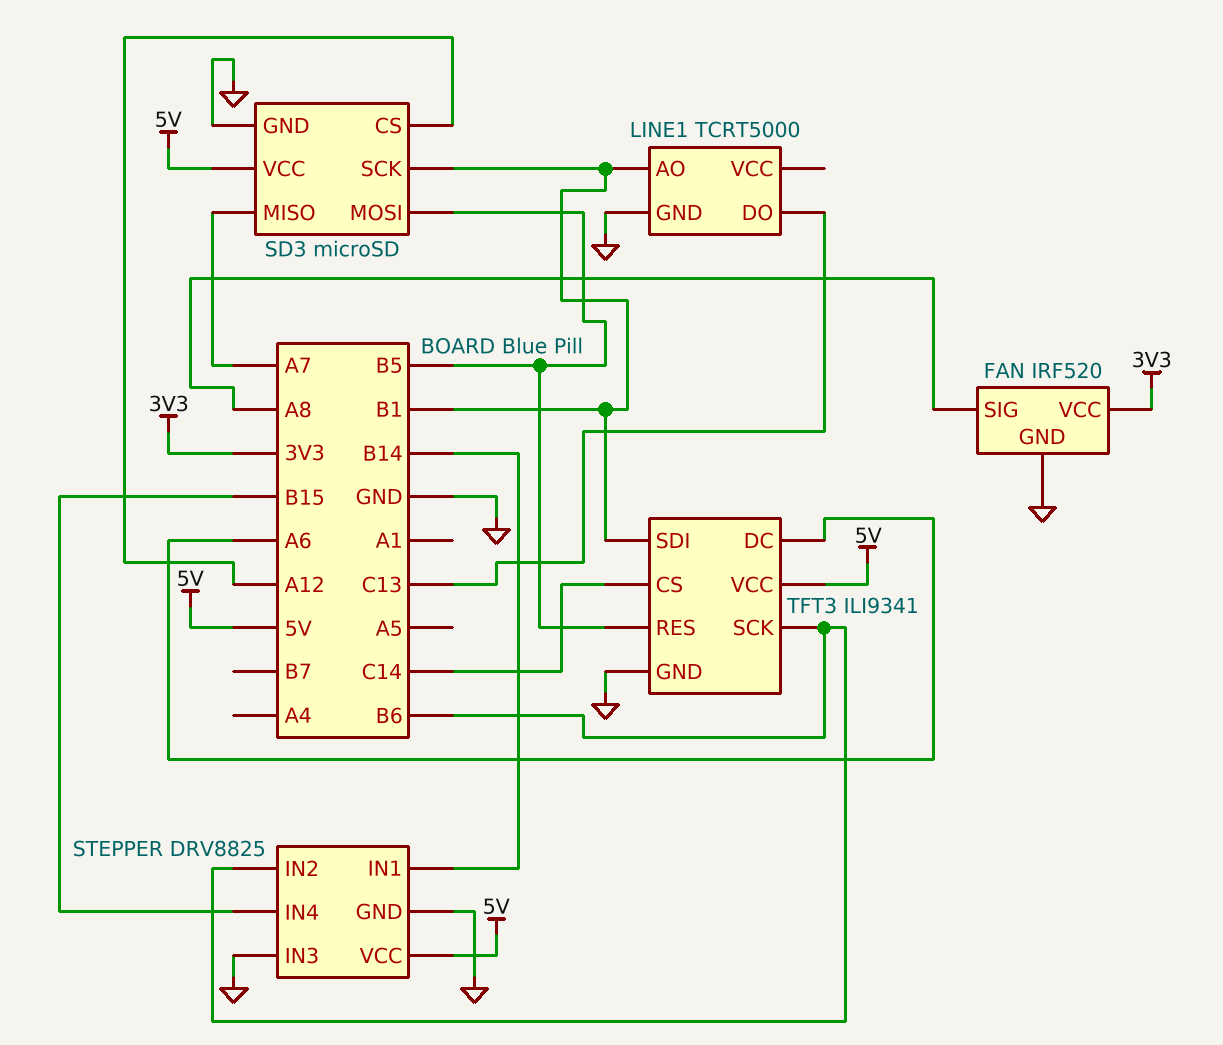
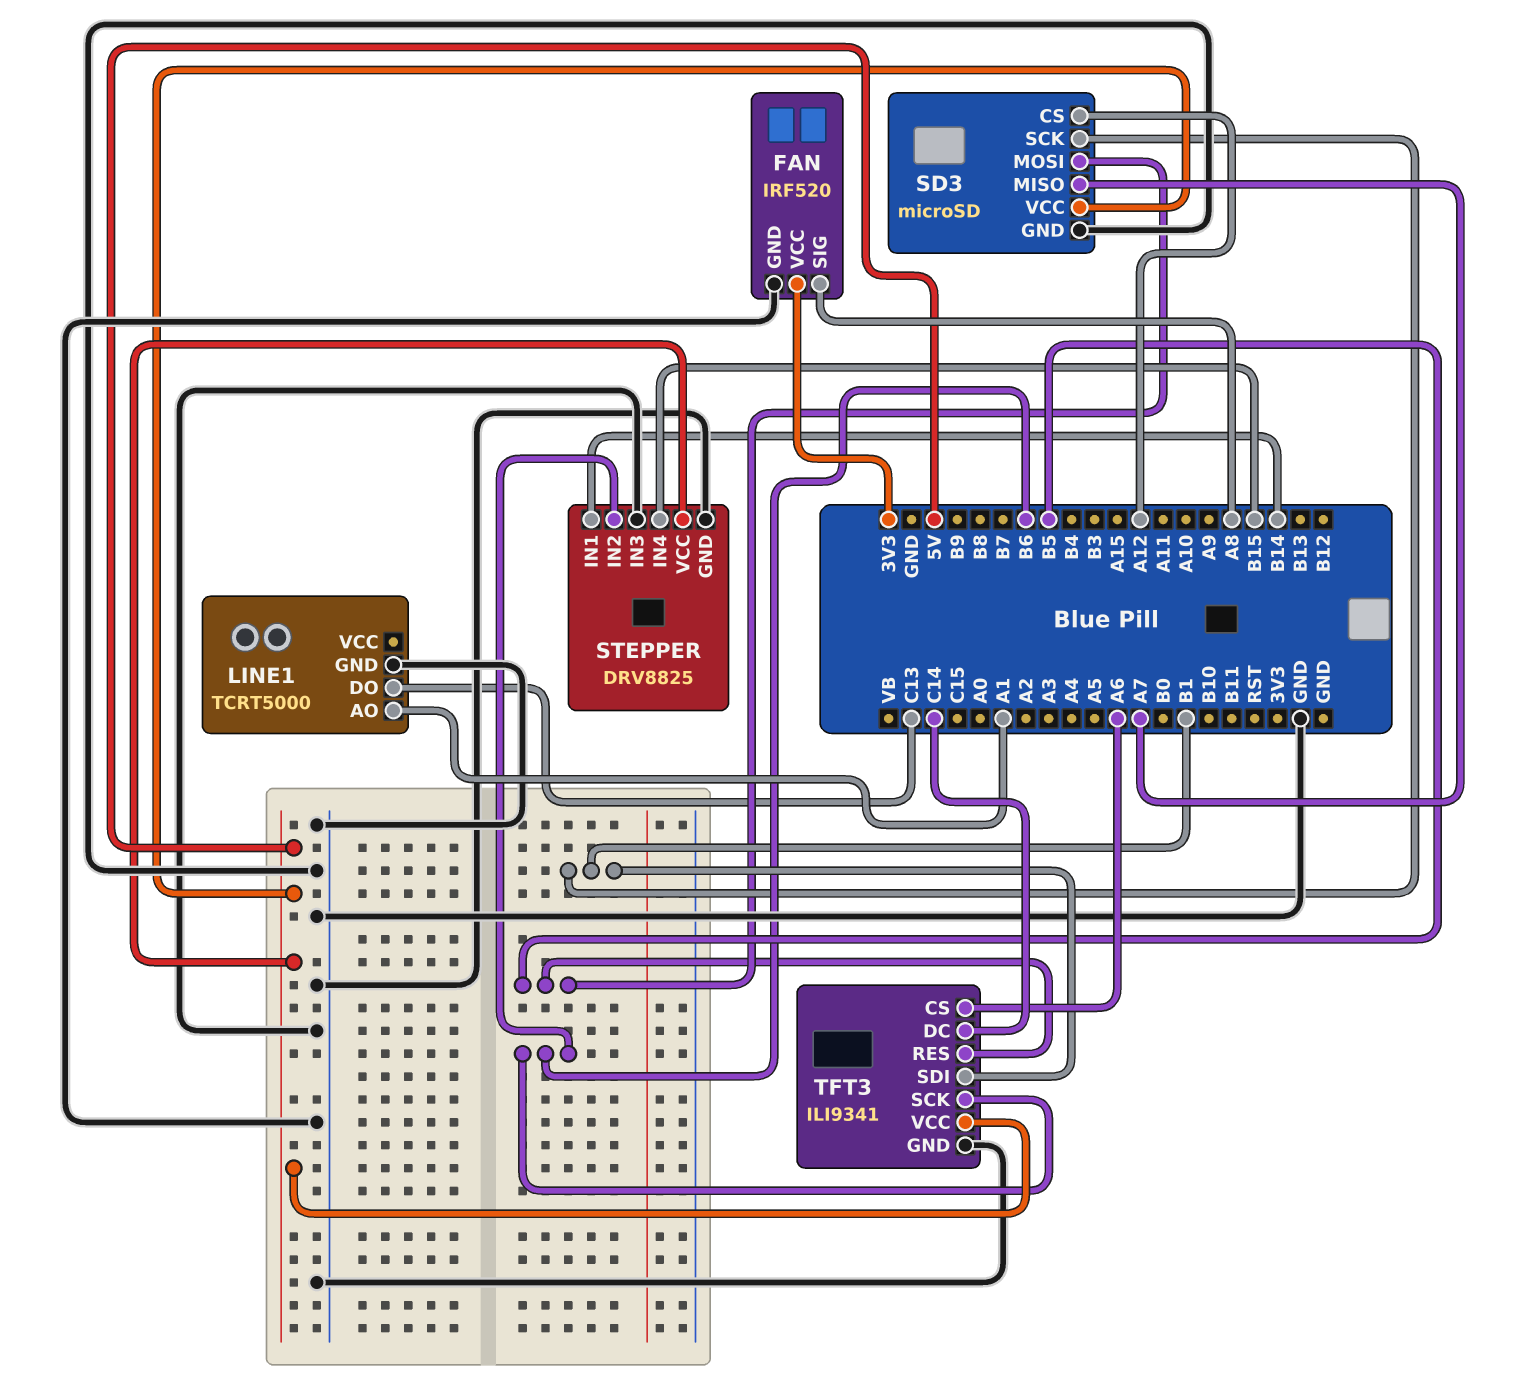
LINE1 pin AO: B1 -> A1
TFT3 pin CS: C14 -> A6
TFT3 pin DC: A6 -> C14

